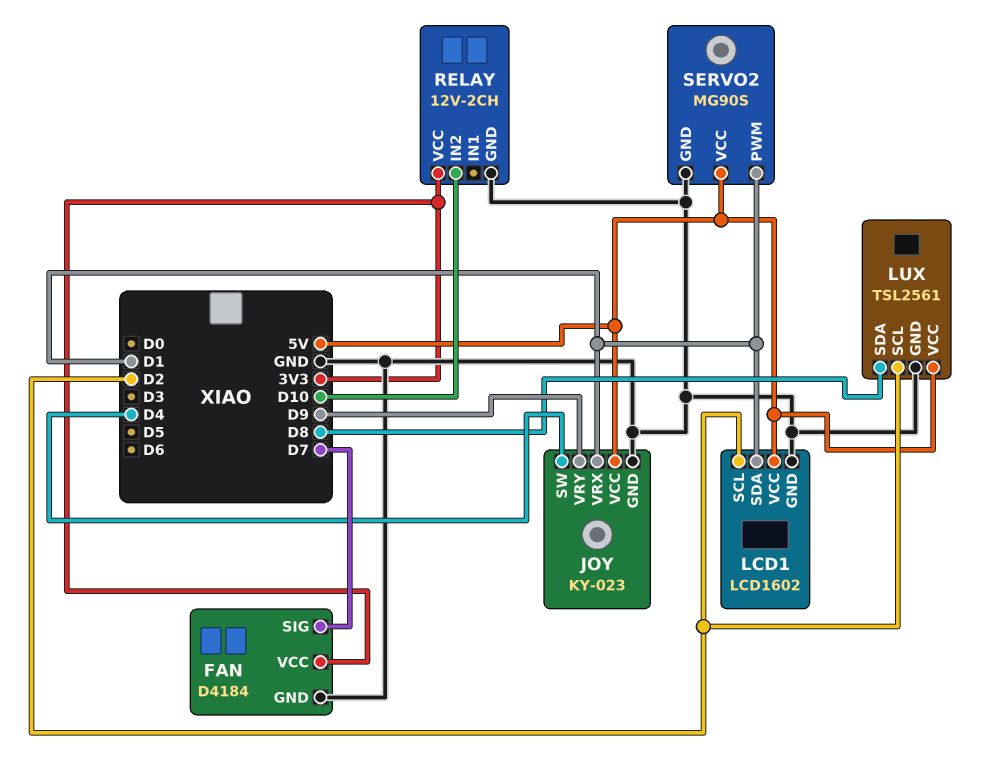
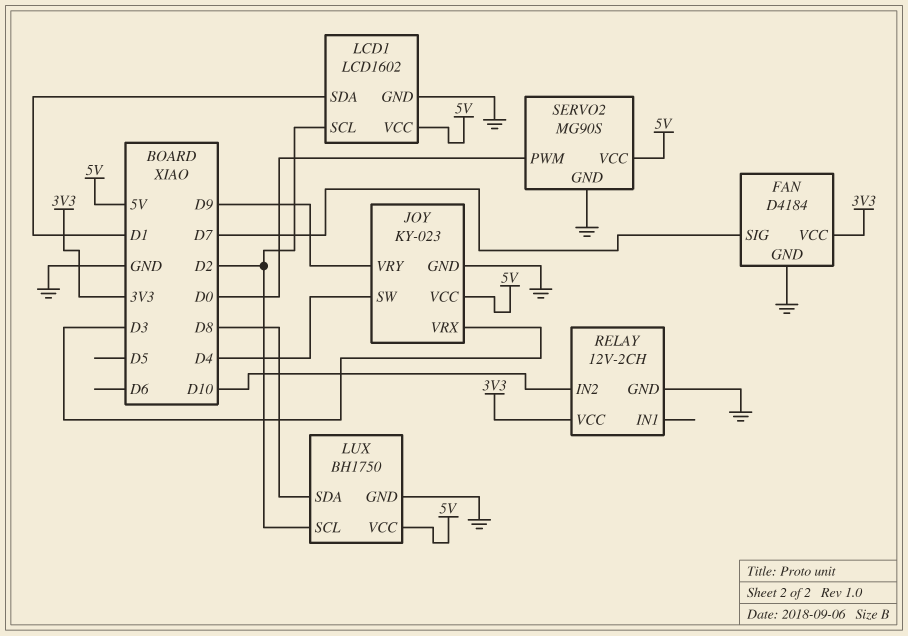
JOY pin VRX: D1 -> D3
LUX: TSL2561 -> BH1750
SERVO2 pin PWM: D1 -> D0

